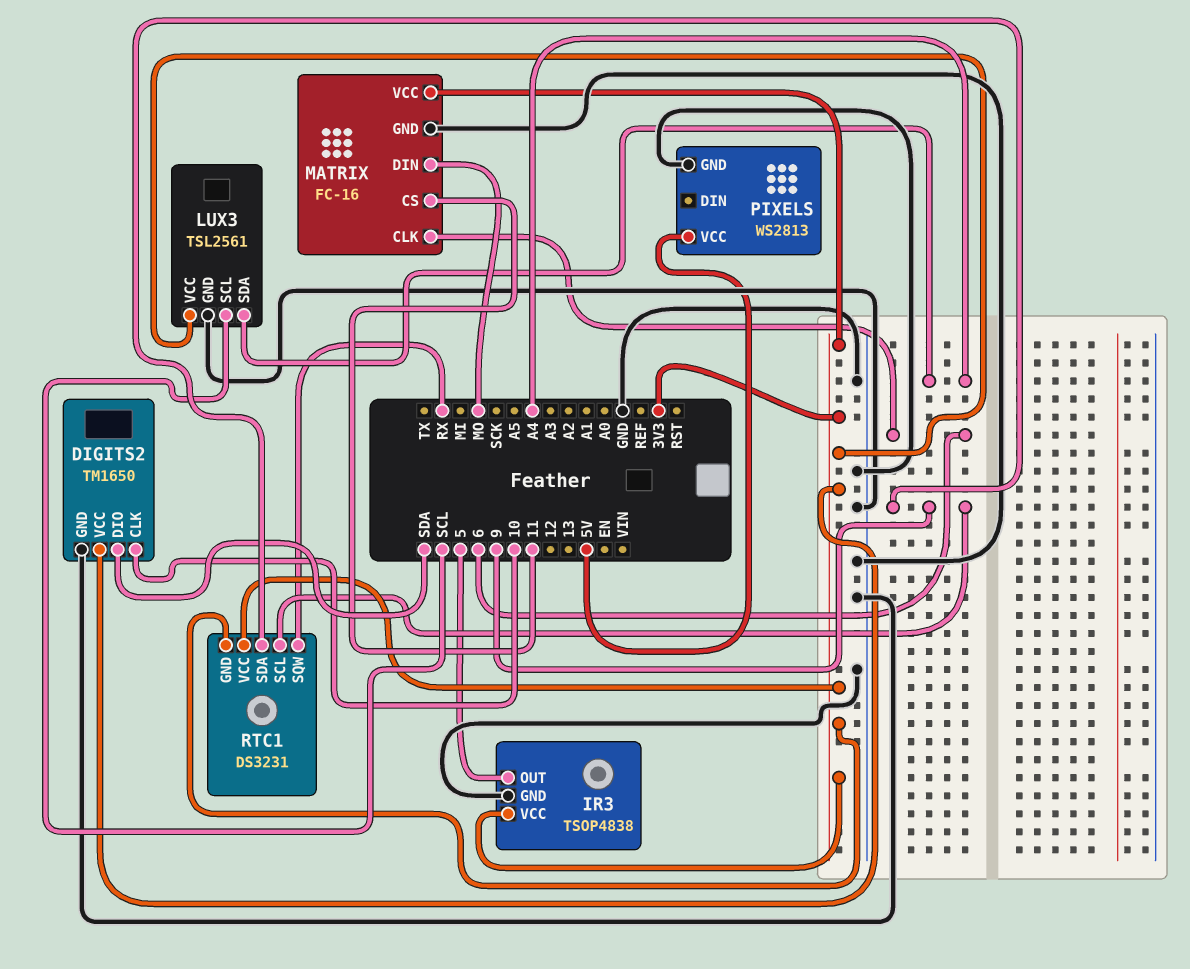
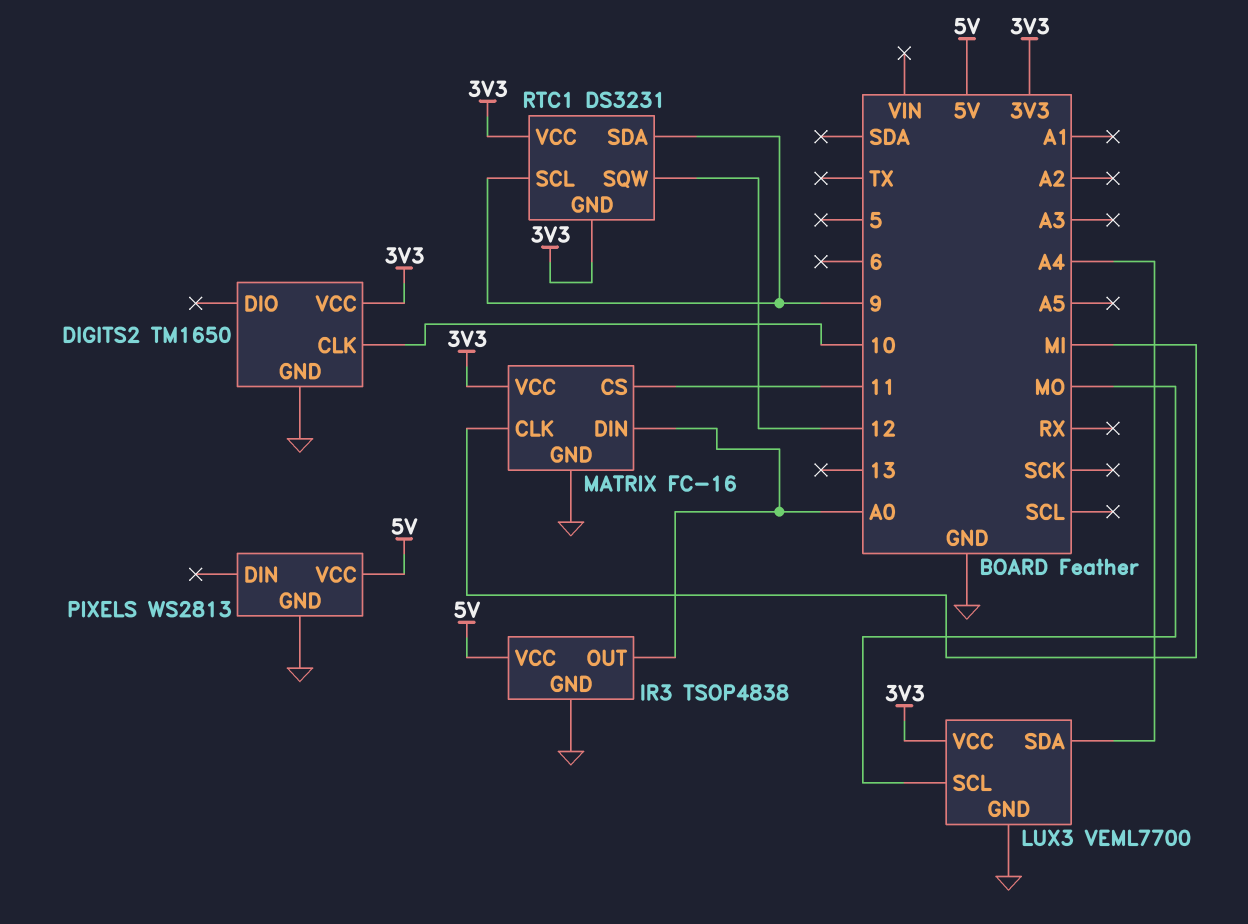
DIGITS2 pin DIO: SDA -> none
IR3 pin OUT: 5 -> A0
IR3 pin VCC: 3V3 -> 5V
LUX3: TSL2561 -> VEML7700
LUX3 pin SCL: SCL -> MO
MATRIX pin CLK: 6 -> MI
MATRIX pin DIN: MO -> A0
RTC1 pin SQW: RX -> 12

